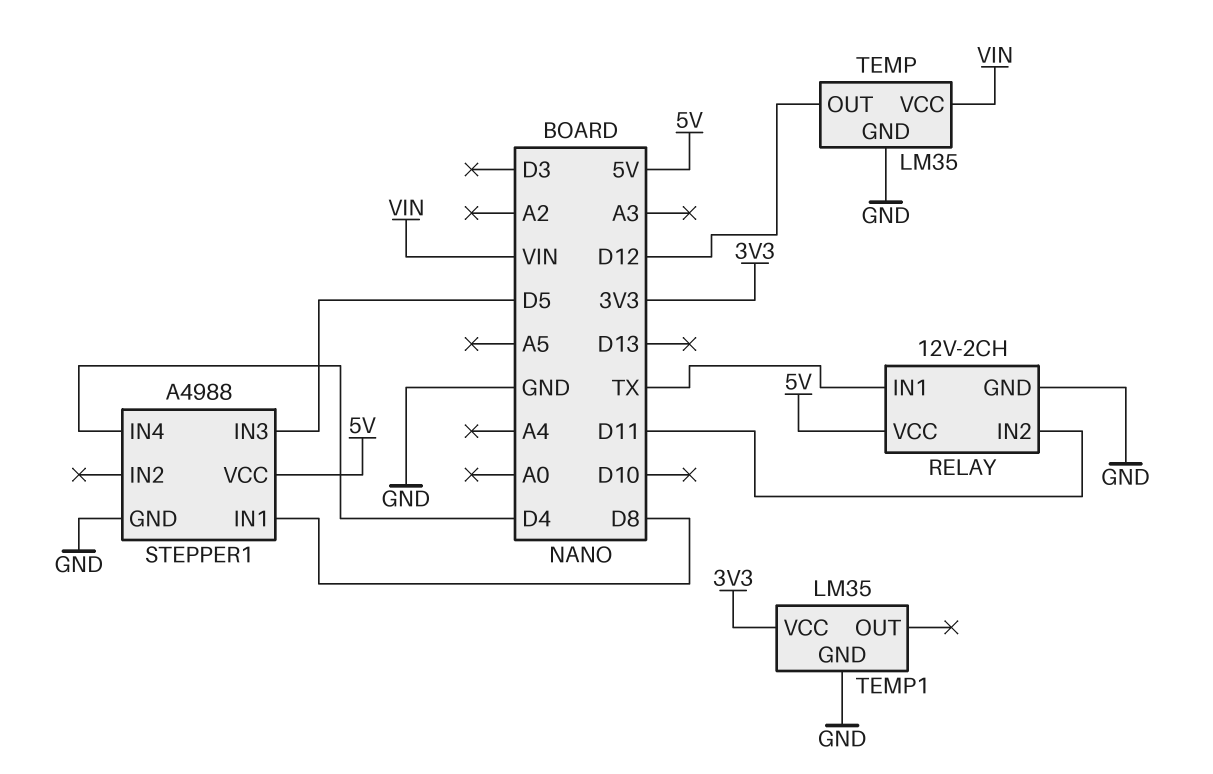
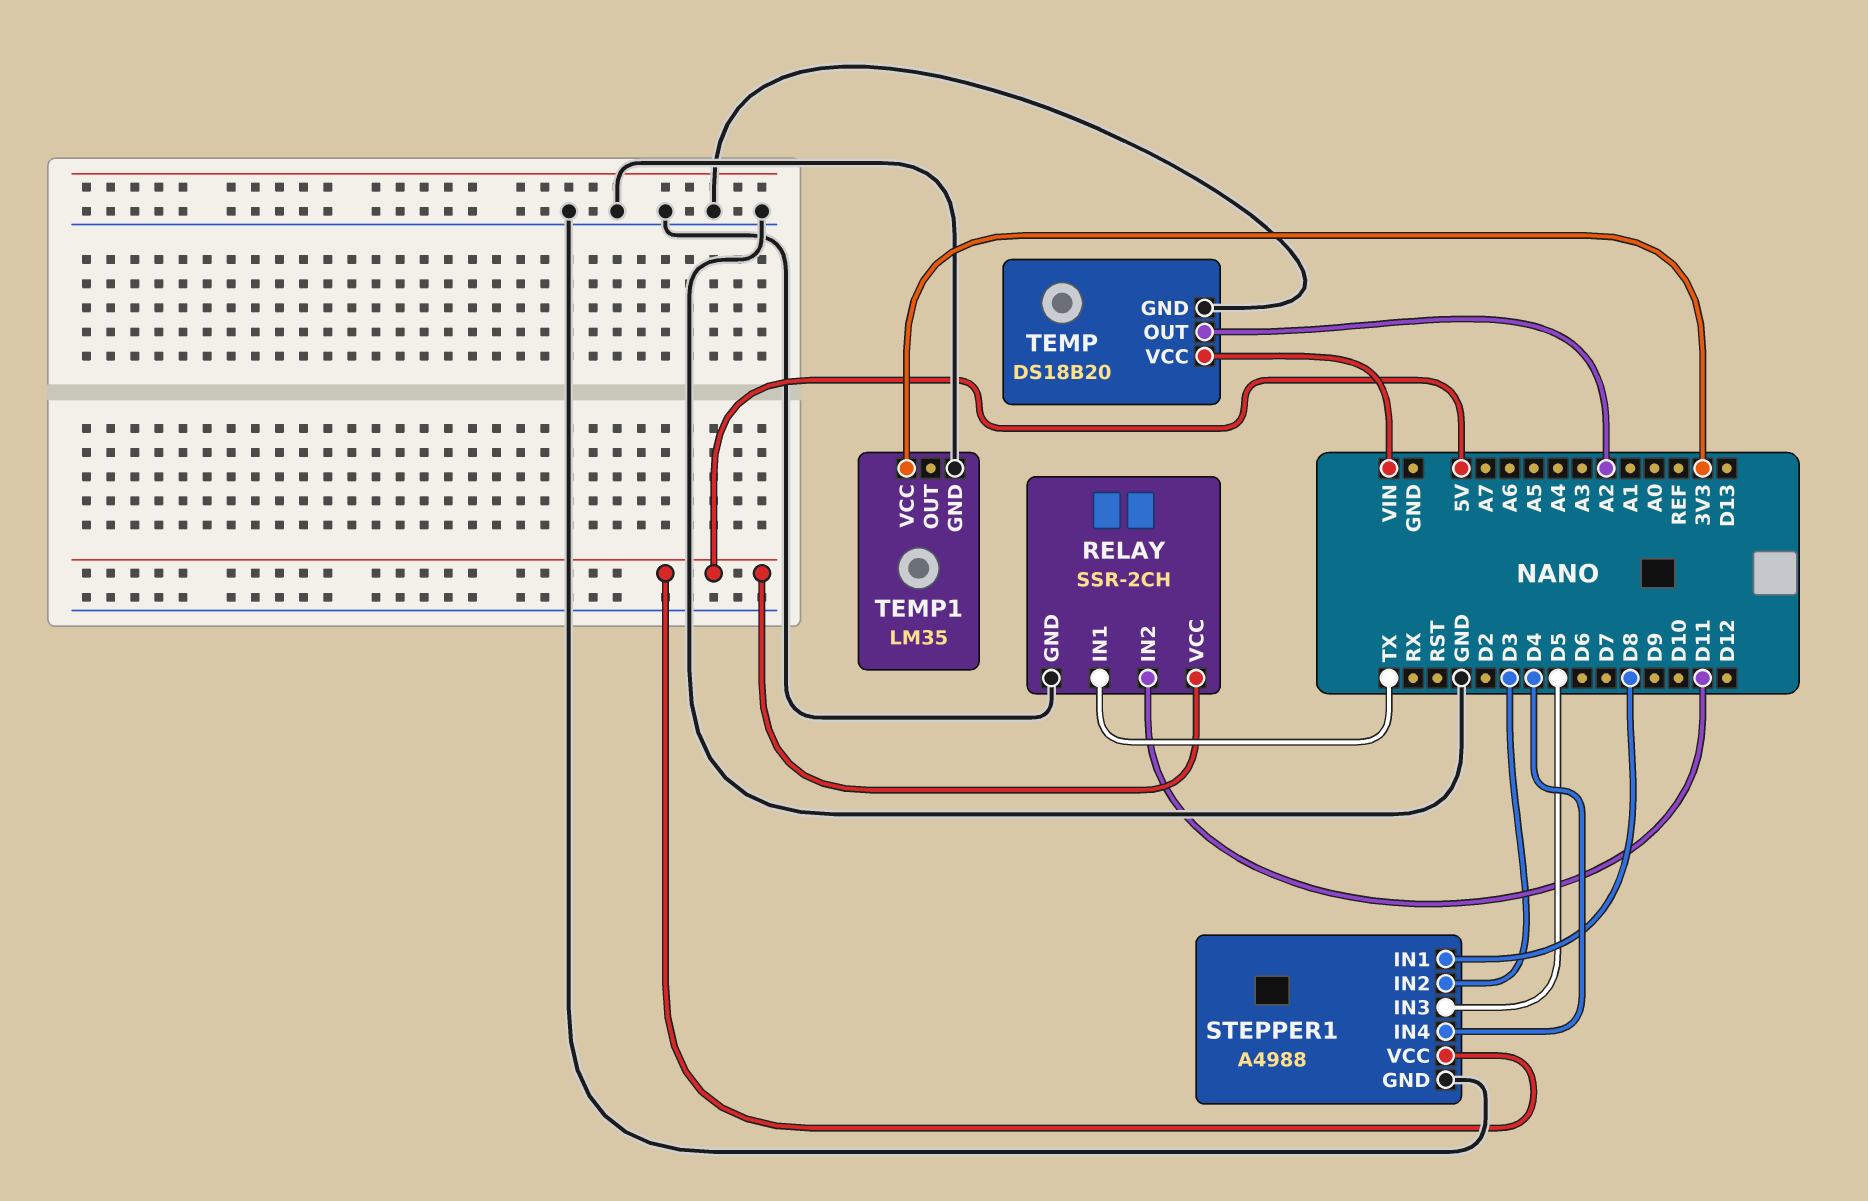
RELAY: 12V-2CH -> SSR-2CH
STEPPER1 pin IN2: none -> D3
TEMP: LM35 -> DS18B20
TEMP pin OUT: D12 -> A2

